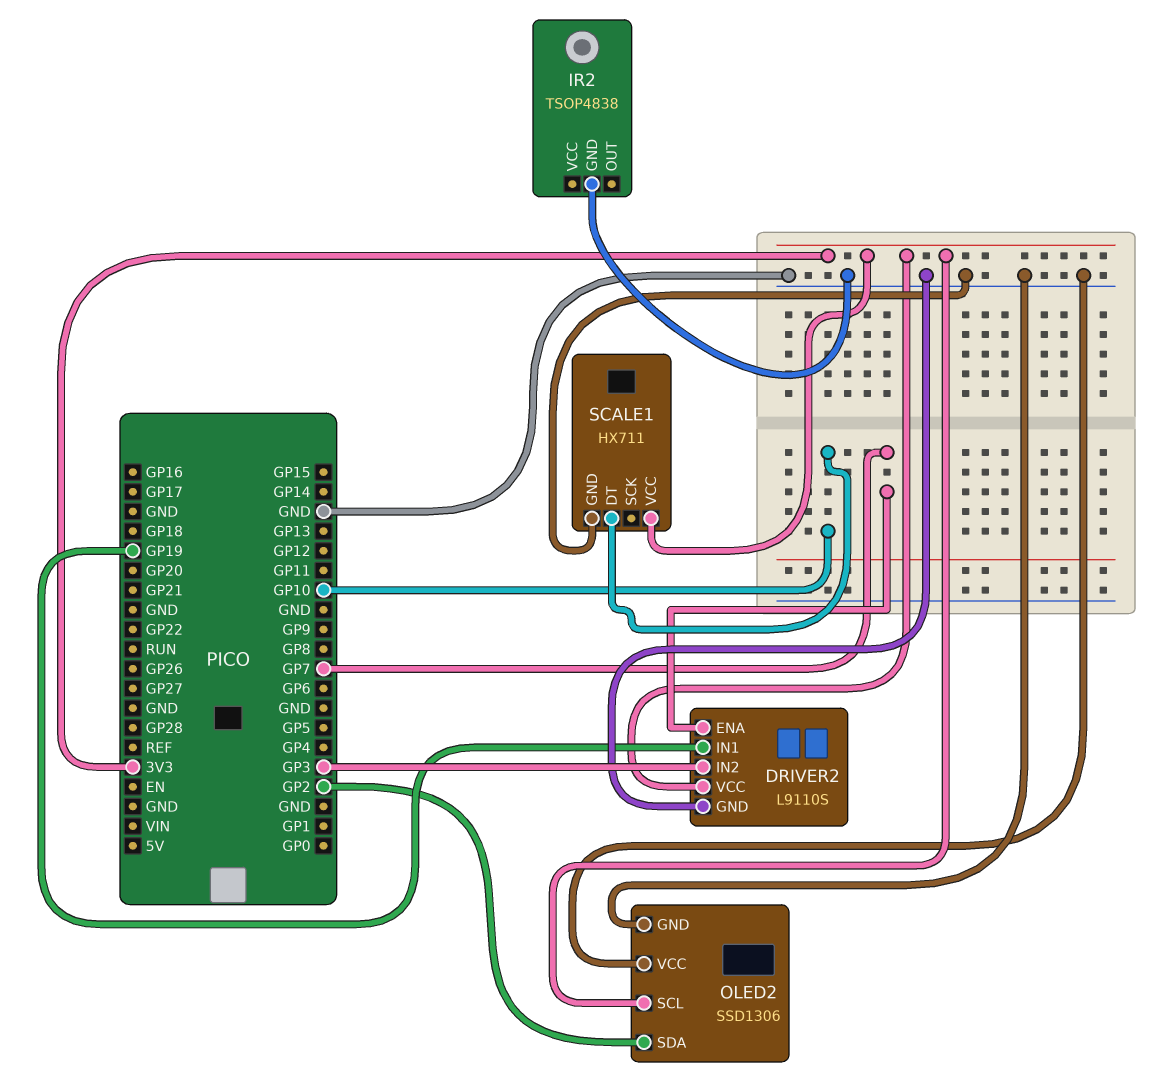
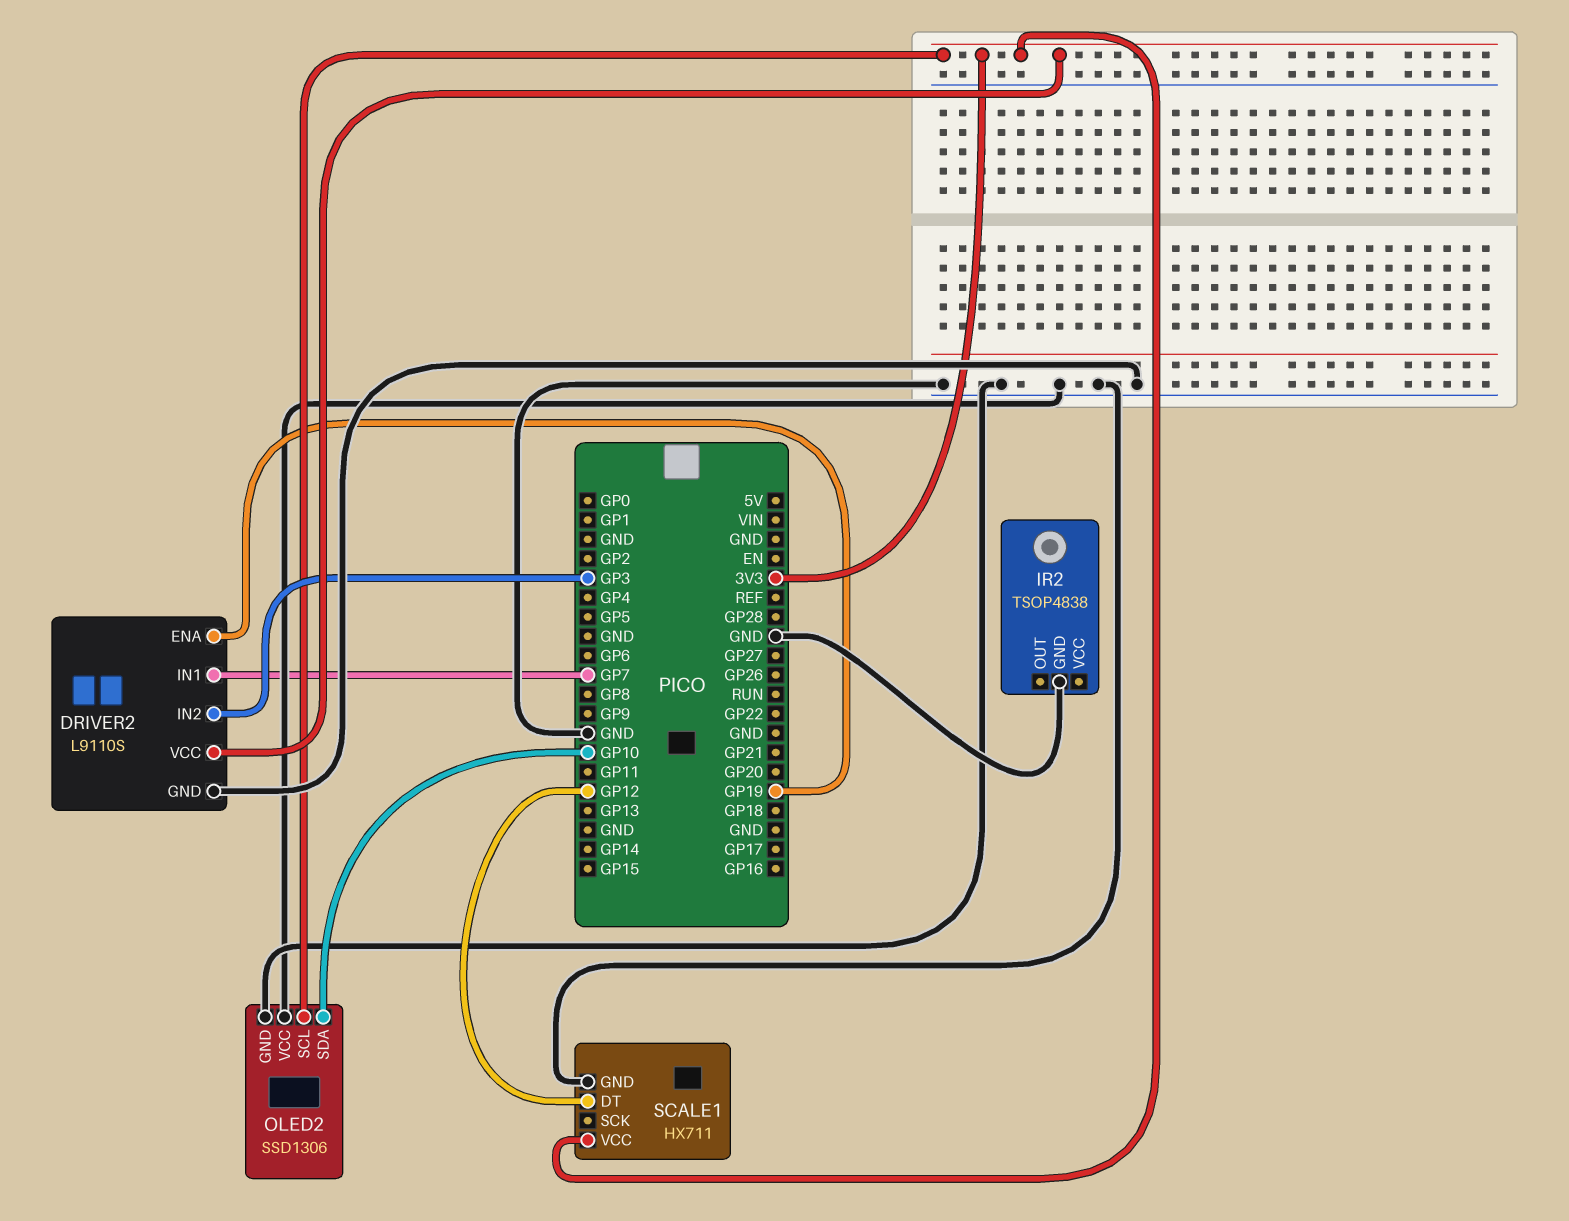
DRIVER2 pin ENA: GP7 -> GP19
DRIVER2 pin IN1: GP19 -> GP7
OLED2 pin SDA: GP2 -> GP10
SCALE1 pin DT: GP10 -> GP12

